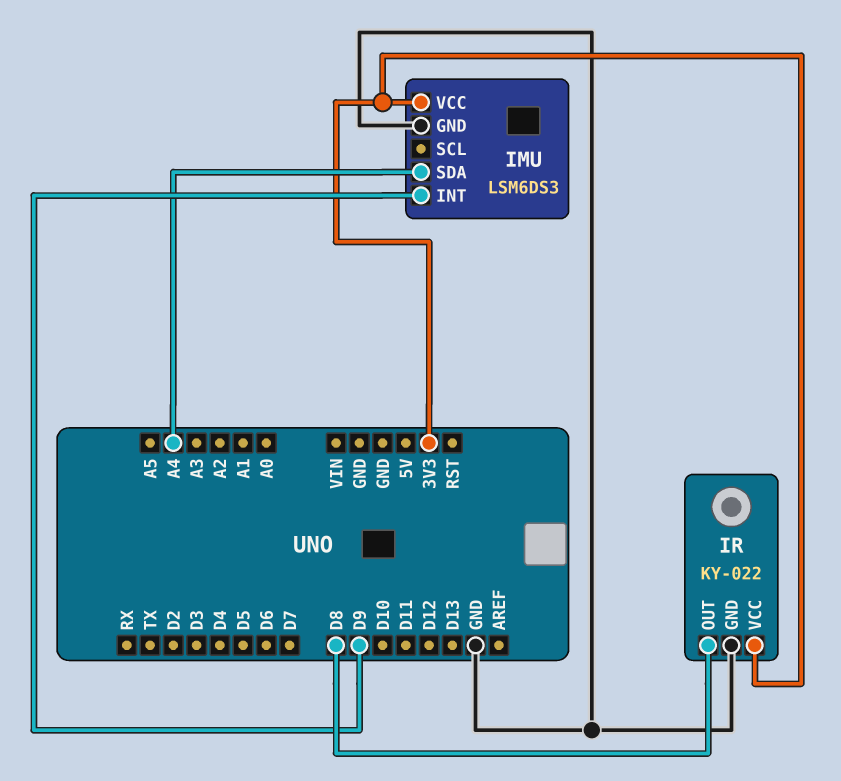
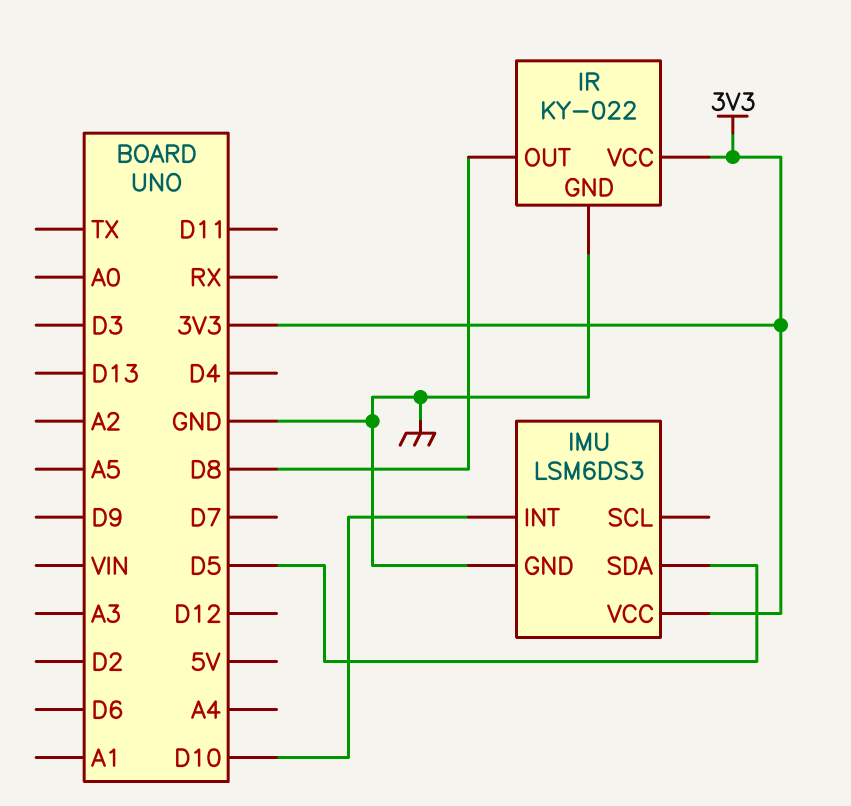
IMU pin INT: D9 -> D10
IMU pin SDA: A4 -> D5

